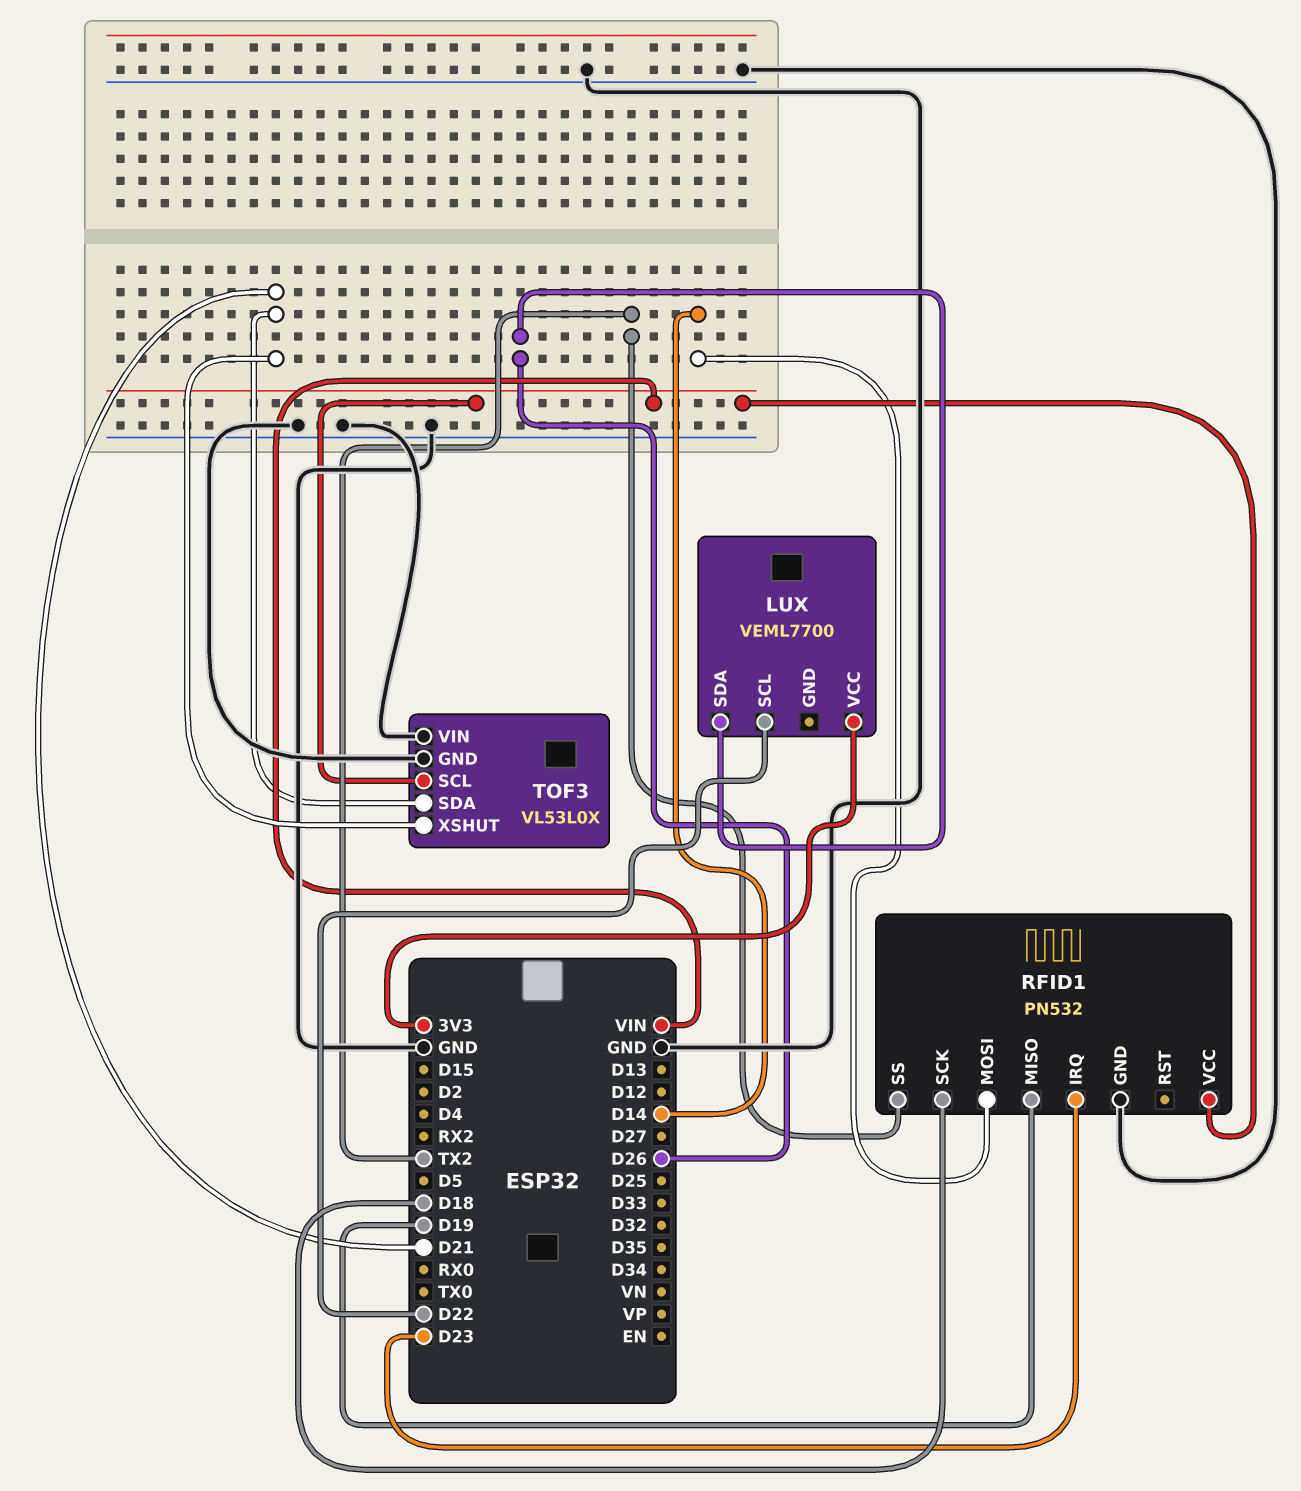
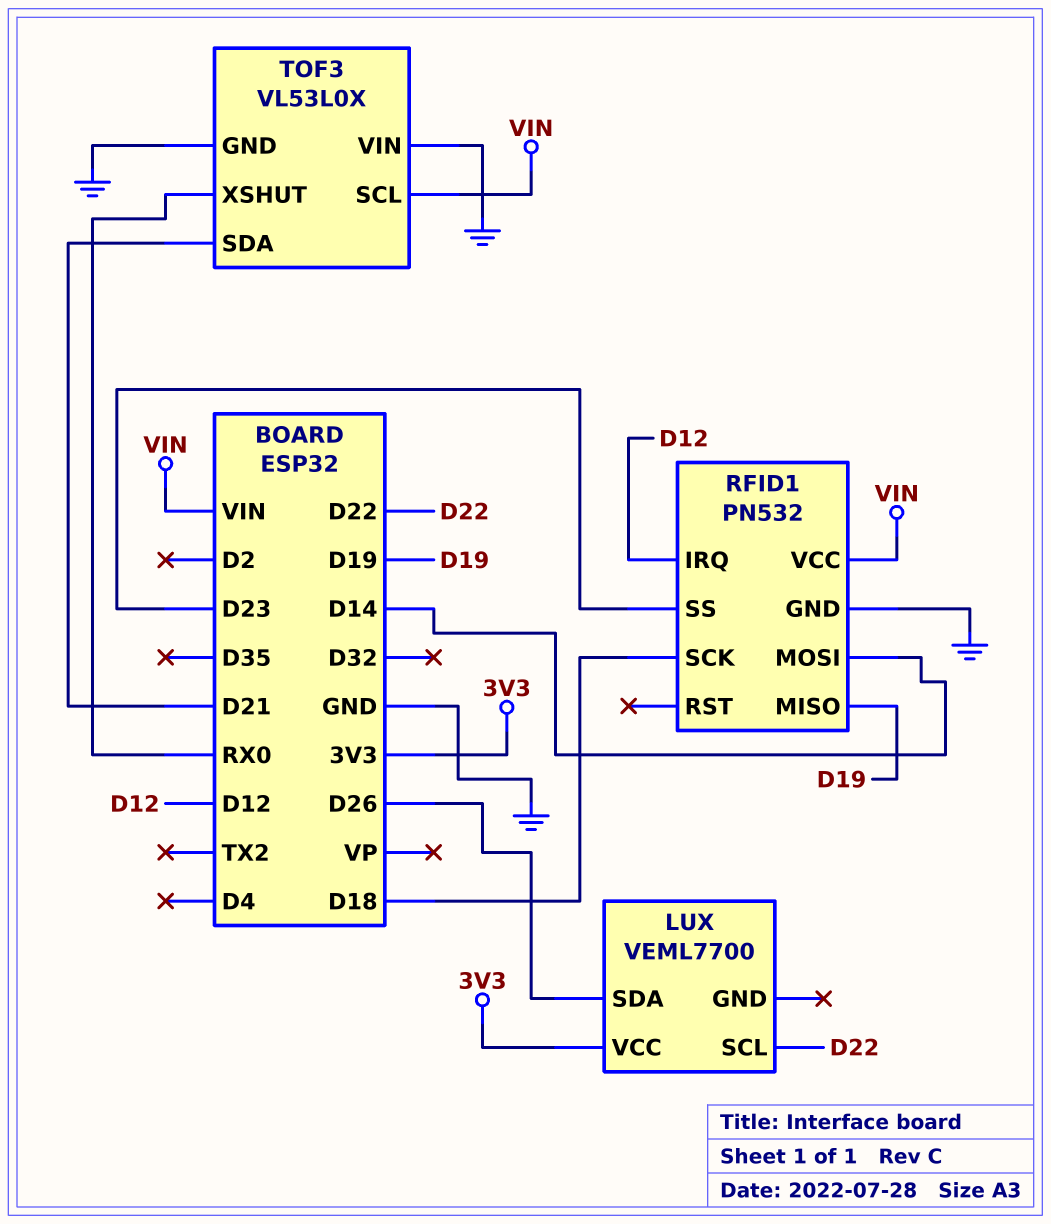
RFID1 pin IRQ: D23 -> D12
RFID1 pin SS: TX2 -> D23
TOF3 pin XSHUT: D21 -> RX0

